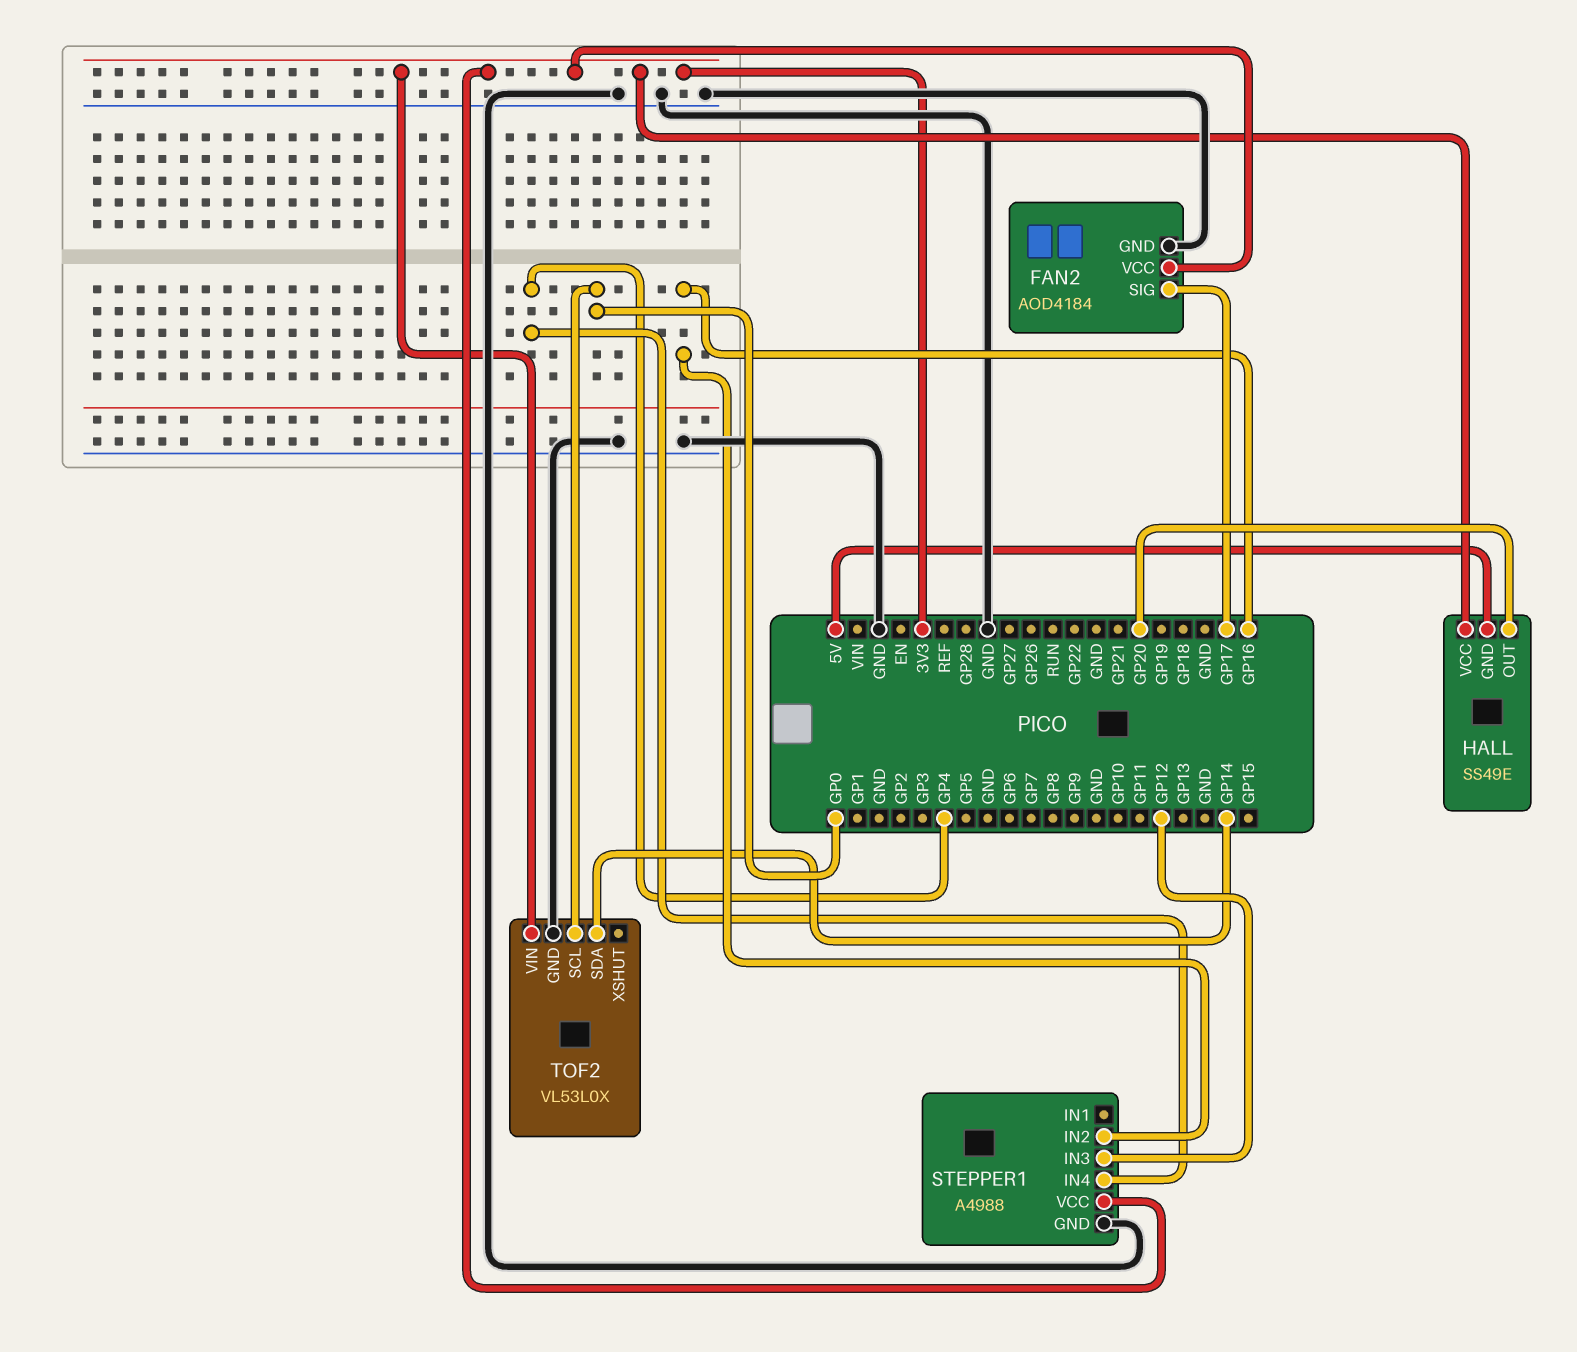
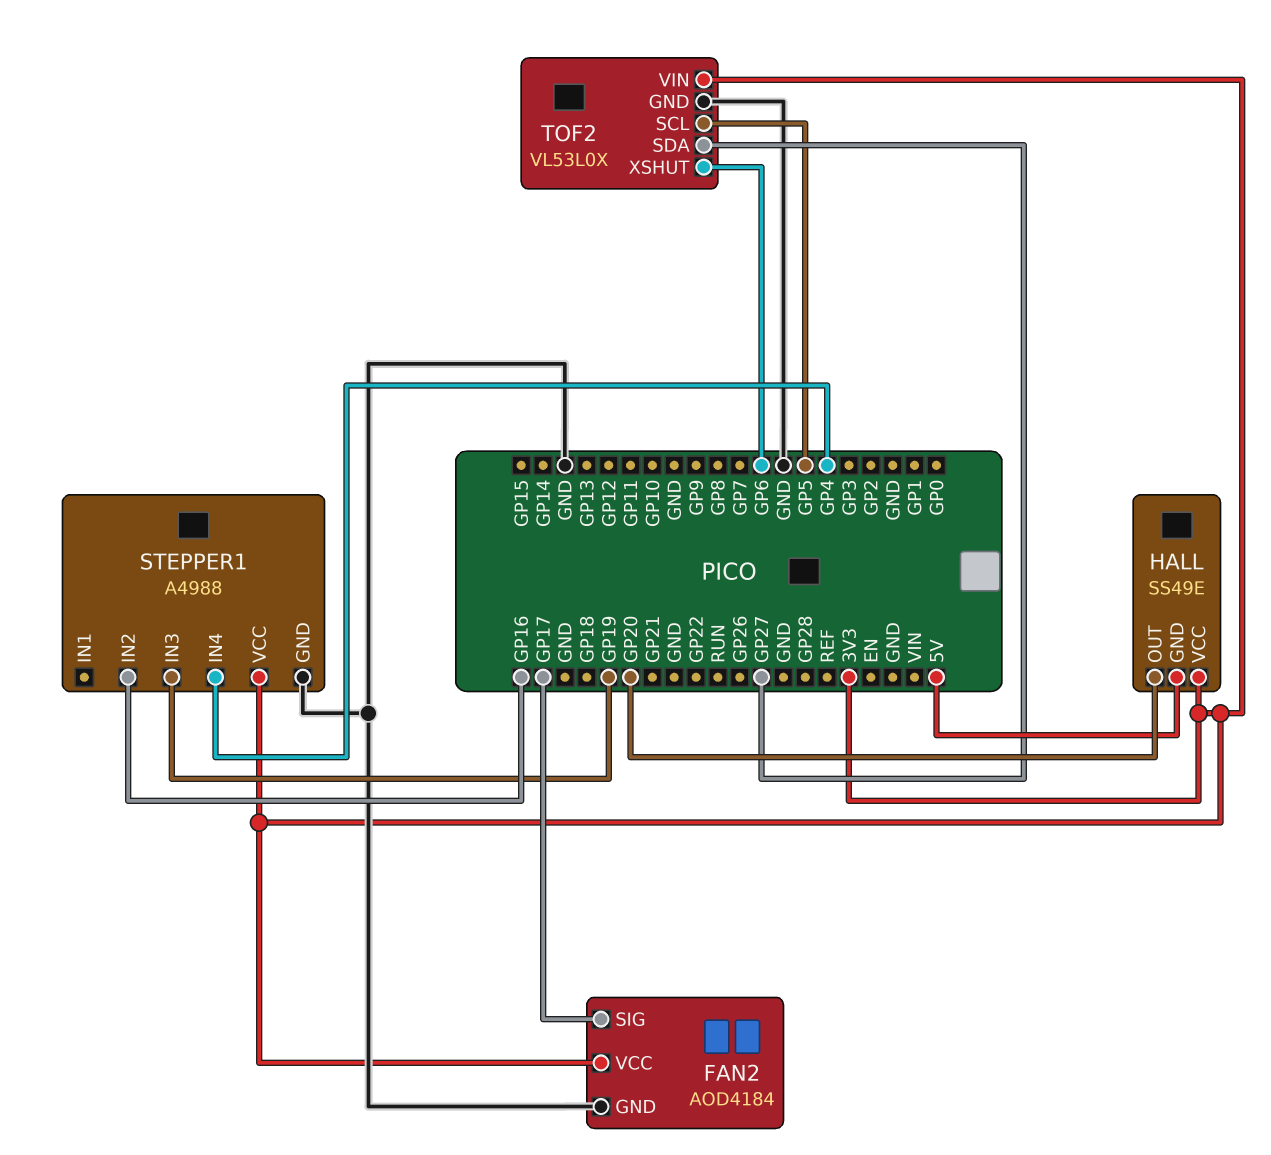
STEPPER1 pin IN3: GP12 -> GP19
TOF2 pin SCL: GP0 -> GP5
TOF2 pin SDA: GP14 -> GP27
TOF2 pin XSHUT: none -> GP6

